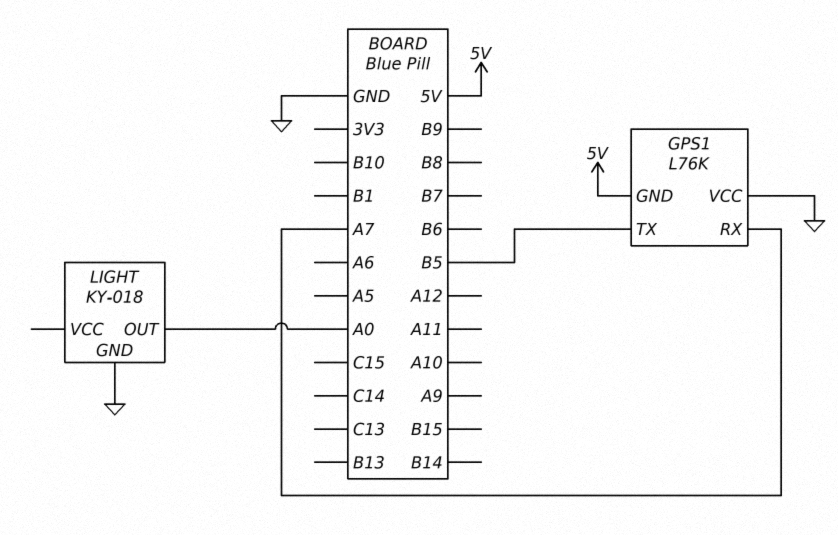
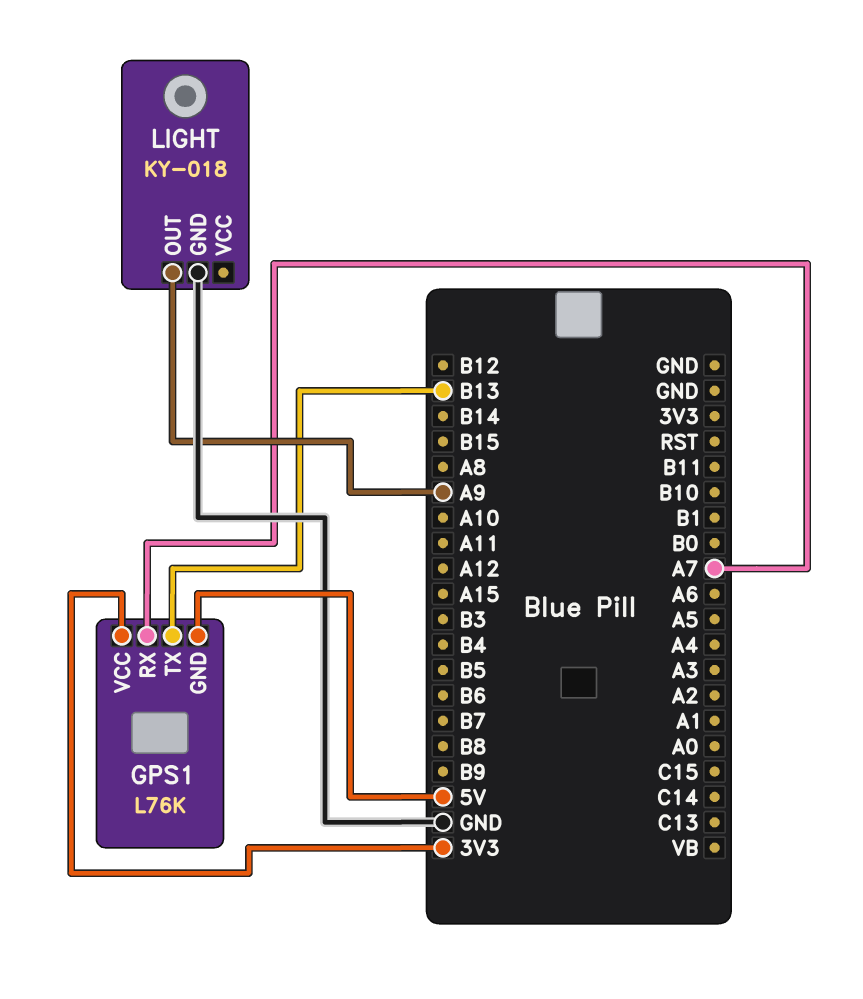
GPS1 pin TX: B5 -> B13
GPS1 pin VCC: GND -> 3V3
LIGHT pin OUT: A0 -> A9

